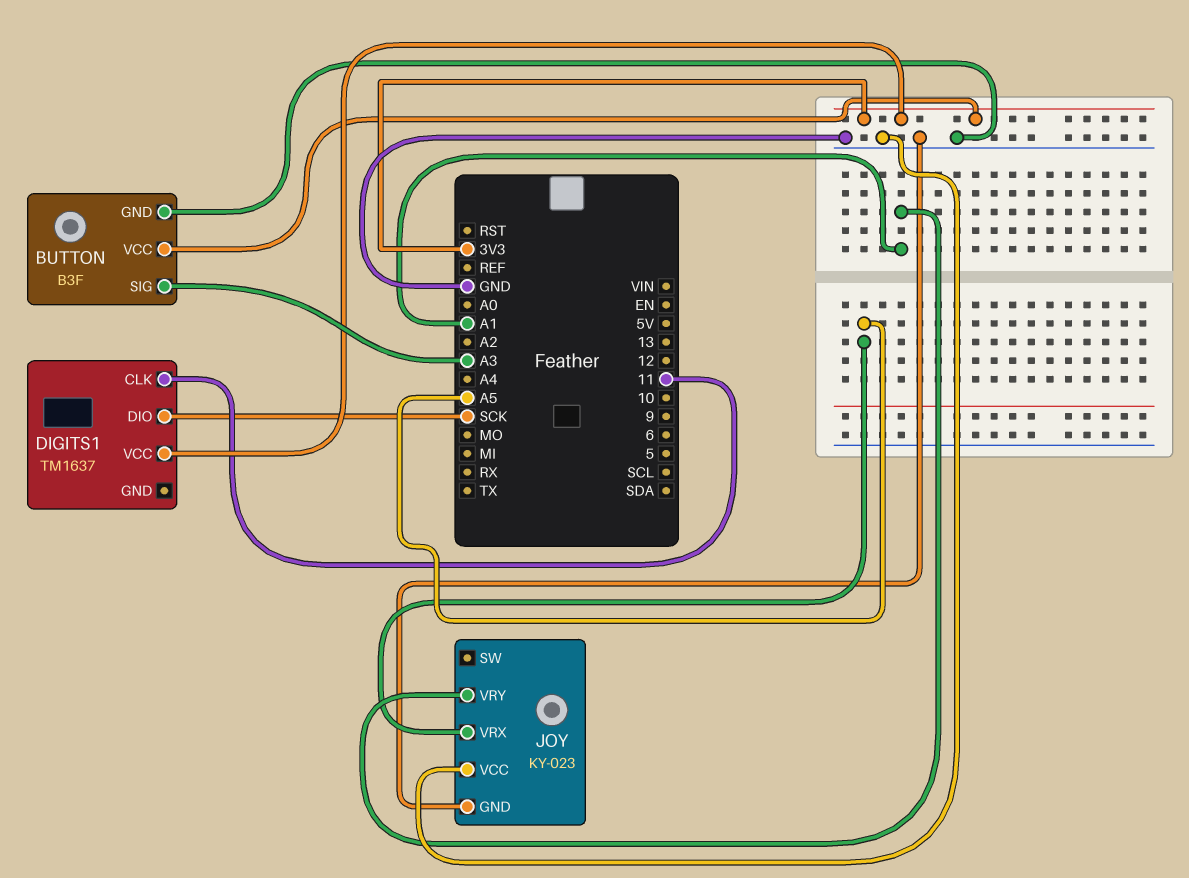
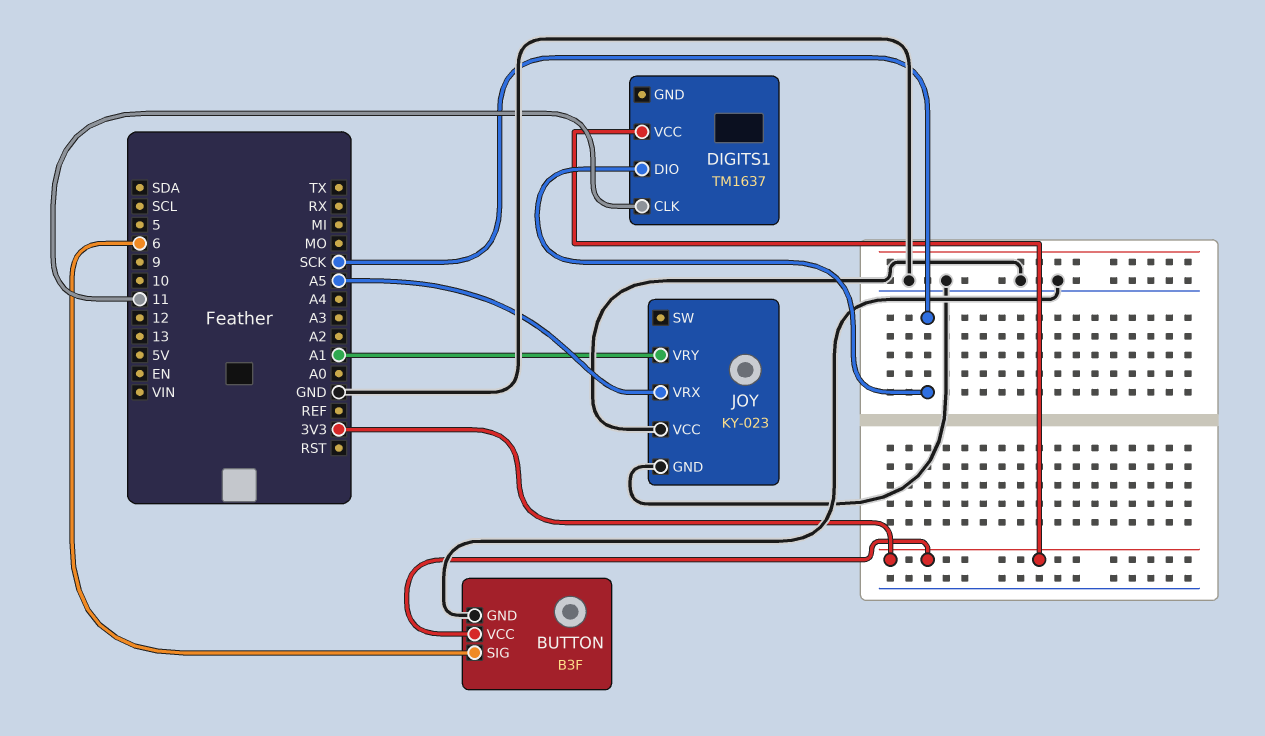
BUTTON pin SIG: A3 -> 6

